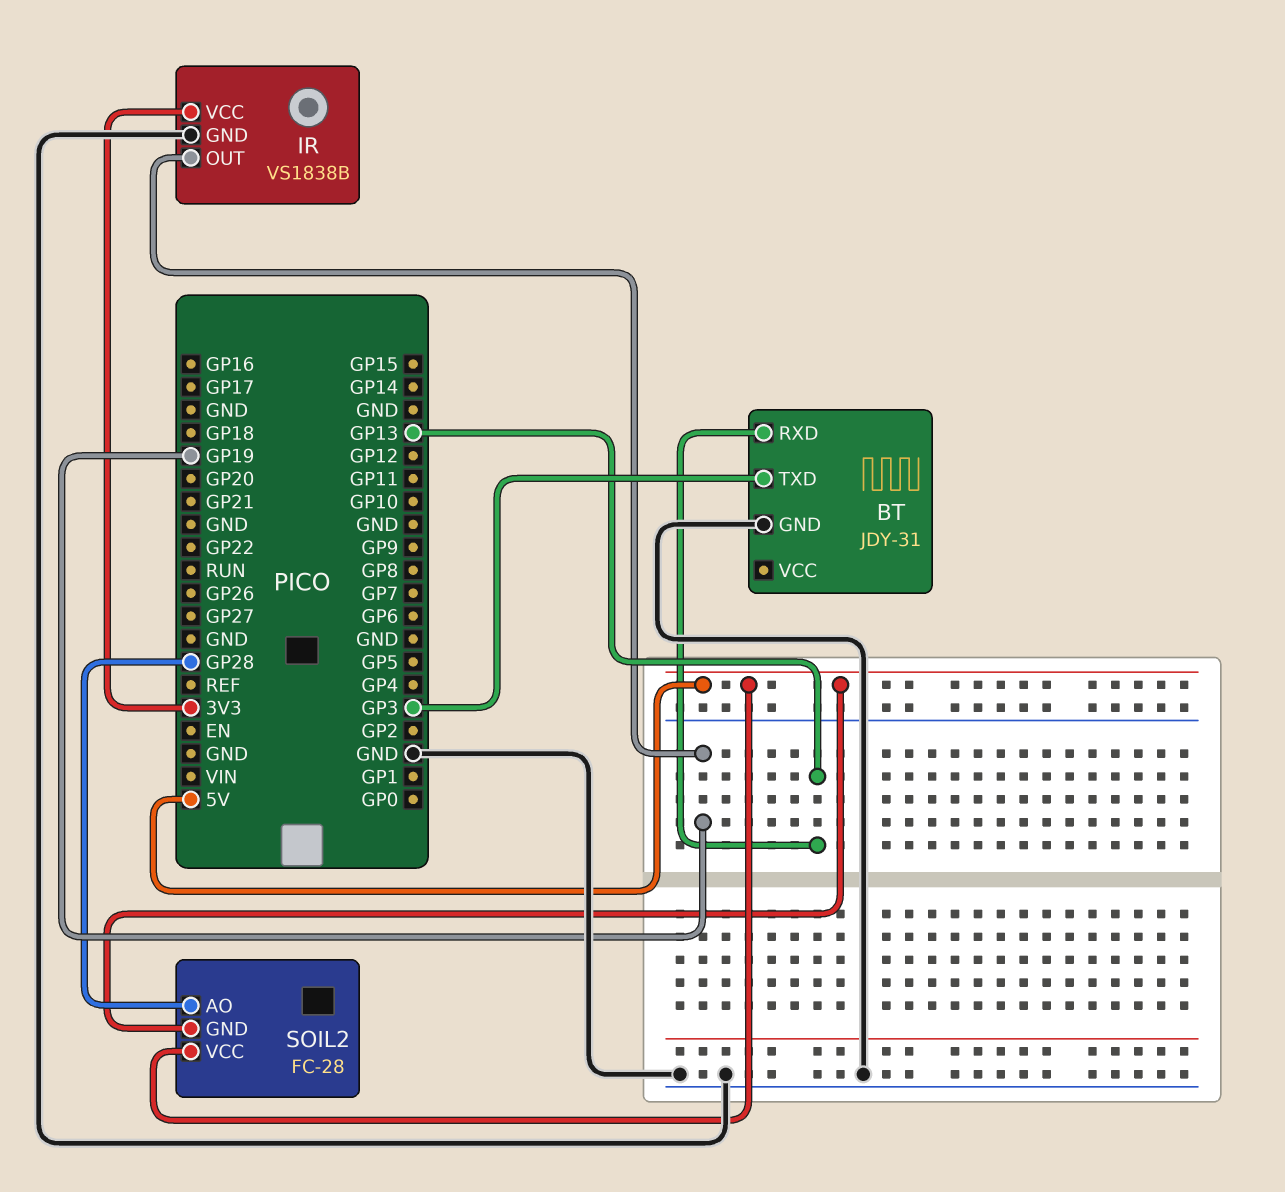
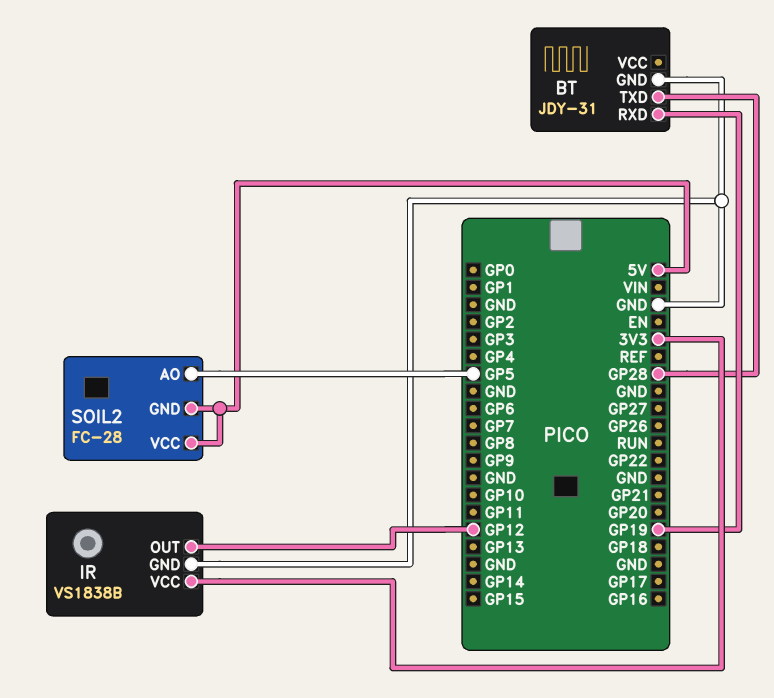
BT pin RXD: GP13 -> GP19
BT pin TXD: GP3 -> GP28
IR pin OUT: GP19 -> GP12
SOIL2 pin AO: GP28 -> GP5

